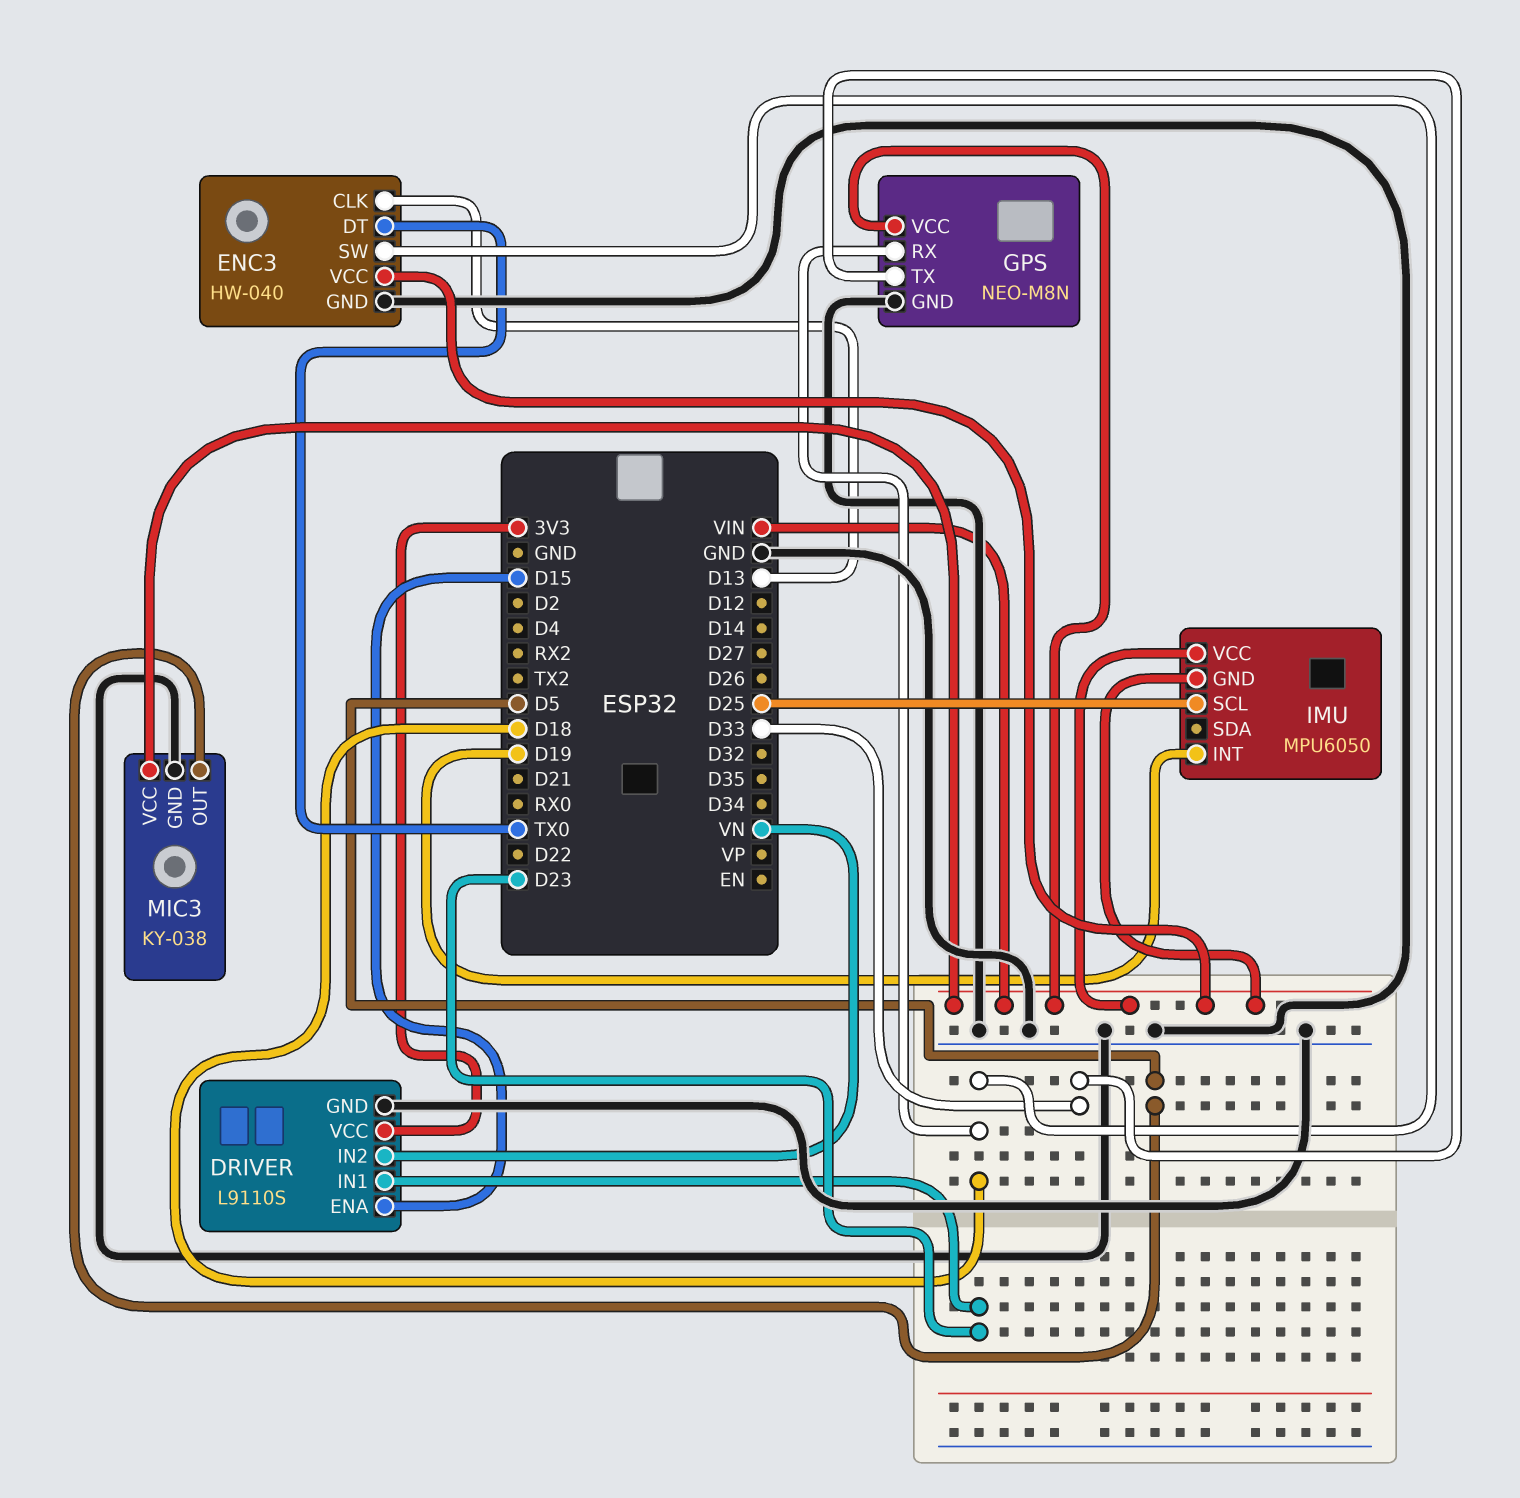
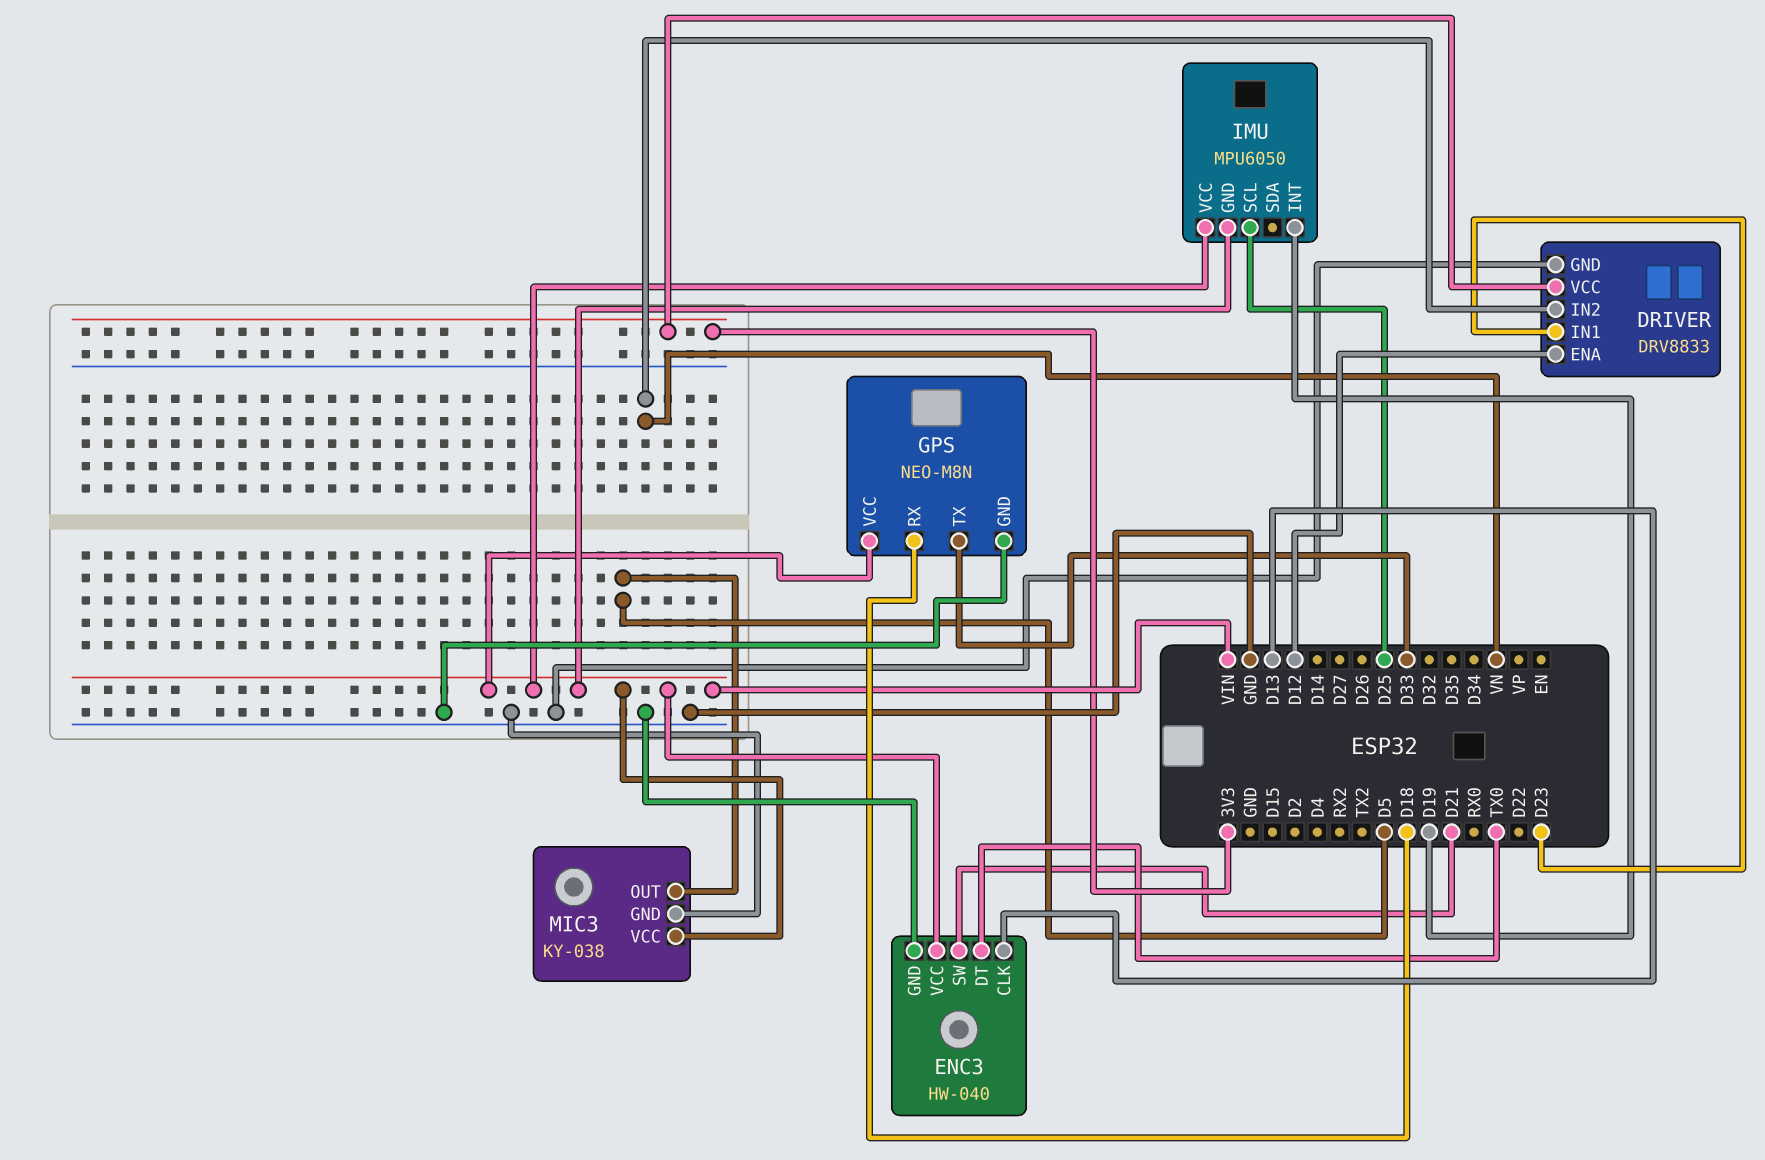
DRIVER: L9110S -> DRV8833
DRIVER pin ENA: D15 -> D12
ENC3 pin SW: D18 -> D21

